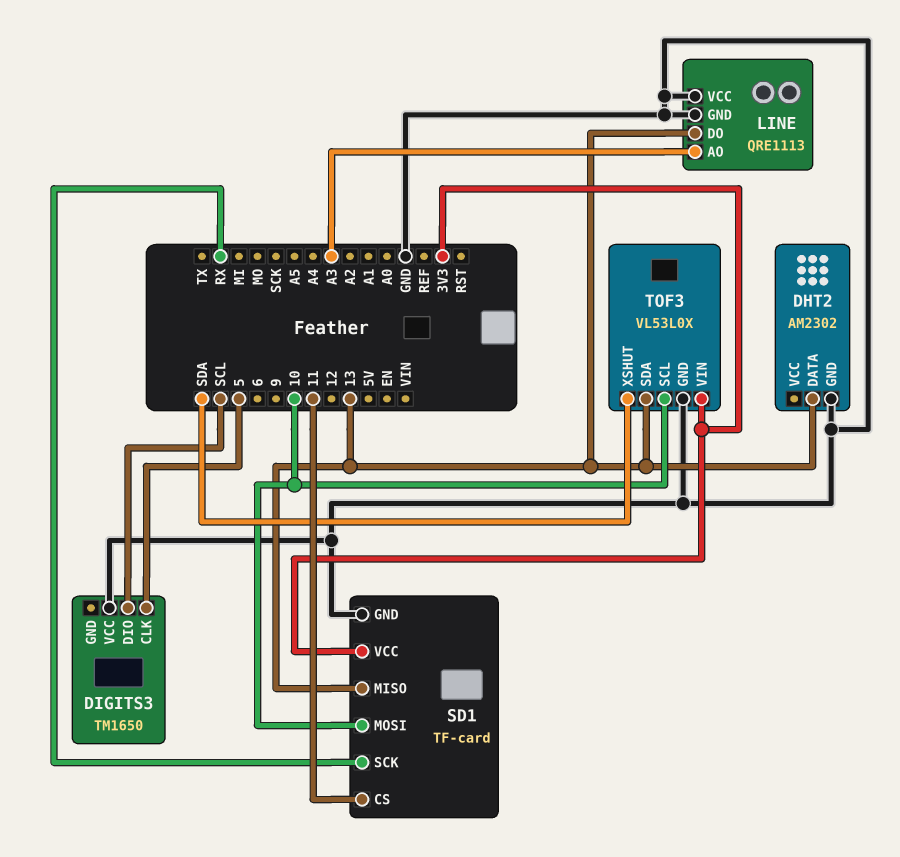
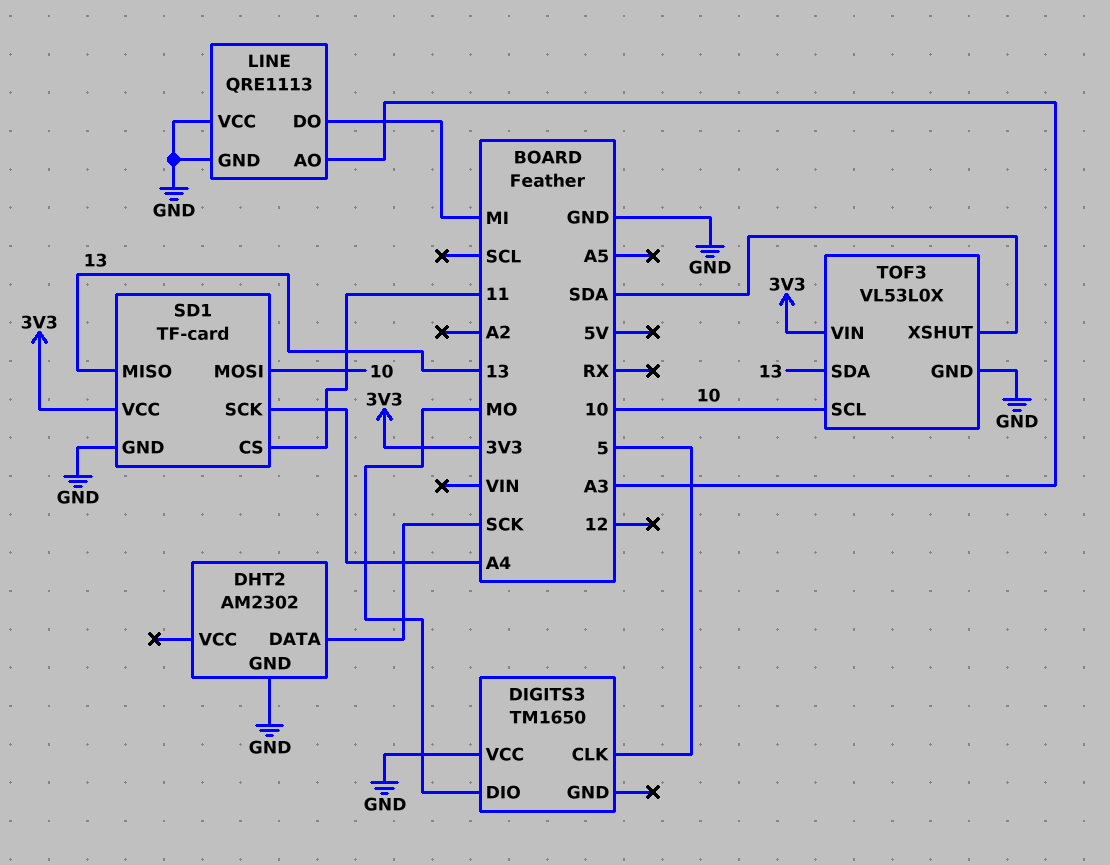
DHT2 pin DATA: 13 -> SCK
DIGITS3 pin DIO: SCL -> MO
LINE pin DO: 13 -> MI
SD1 pin SCK: RX -> A4

